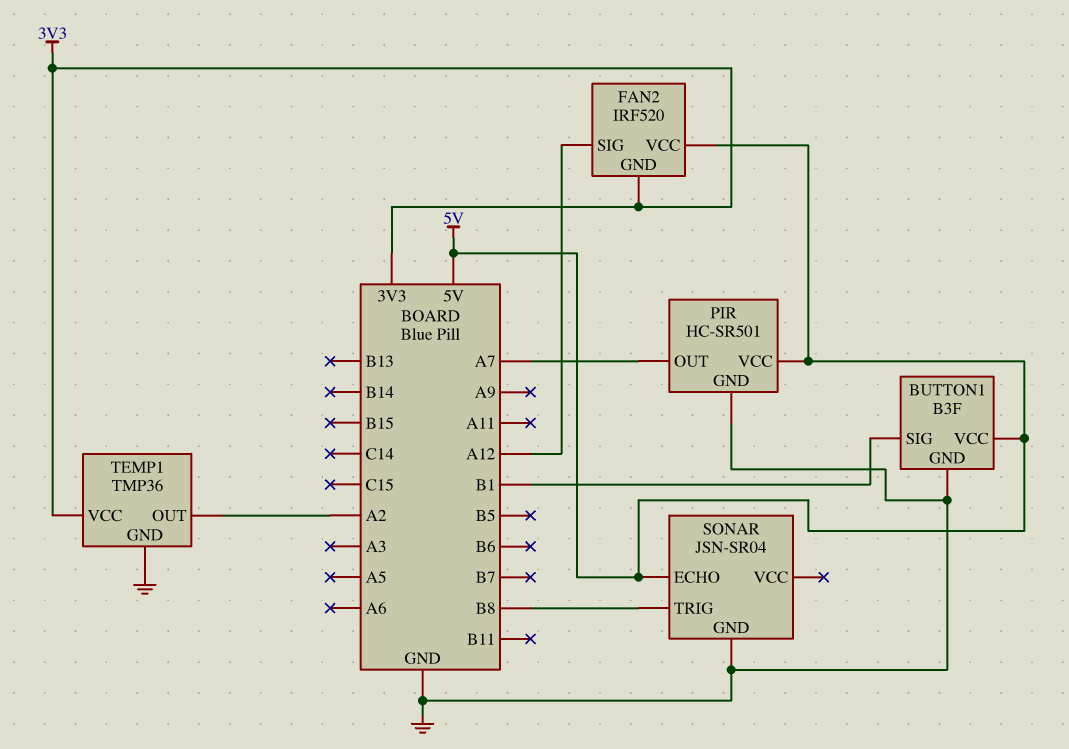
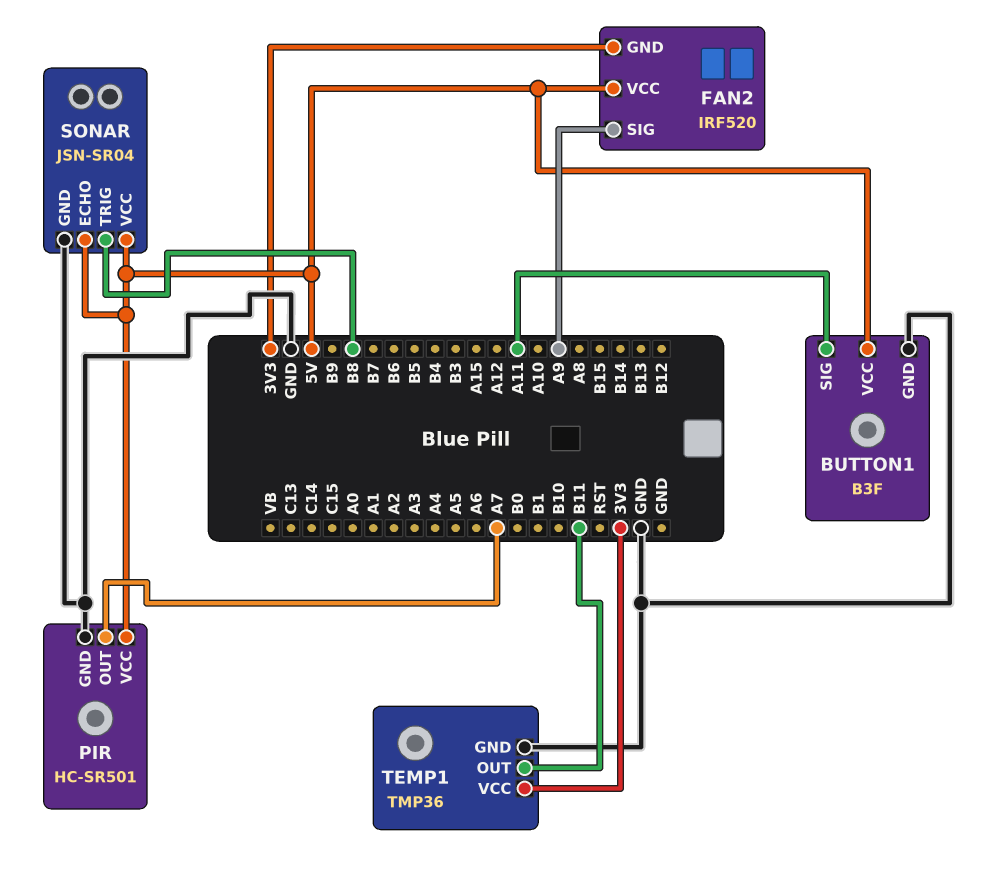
BUTTON1 pin SIG: B1 -> A11
FAN2 pin SIG: A12 -> A9
SONAR pin VCC: none -> 5V
TEMP1 pin OUT: A2 -> B11

